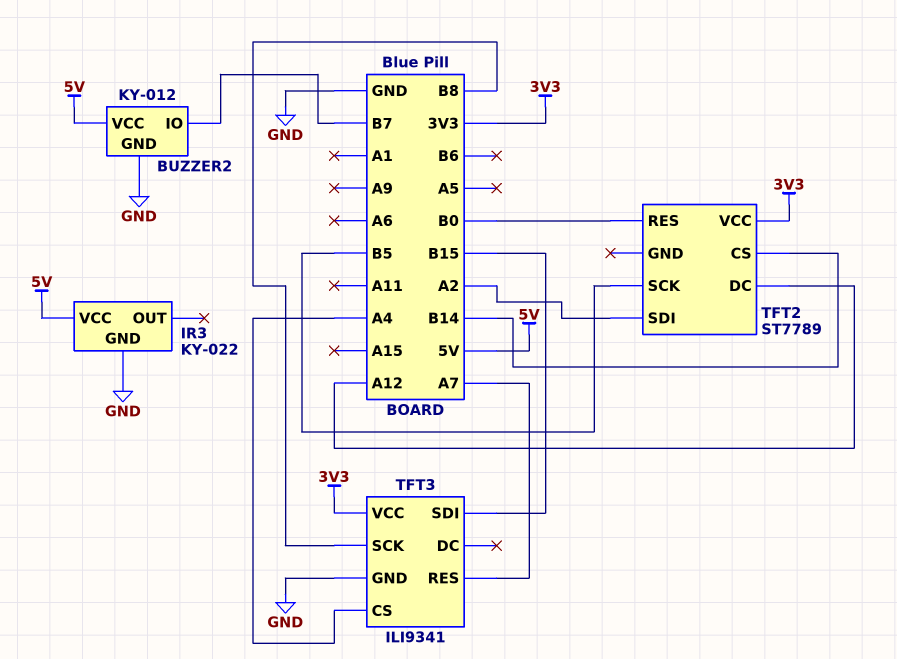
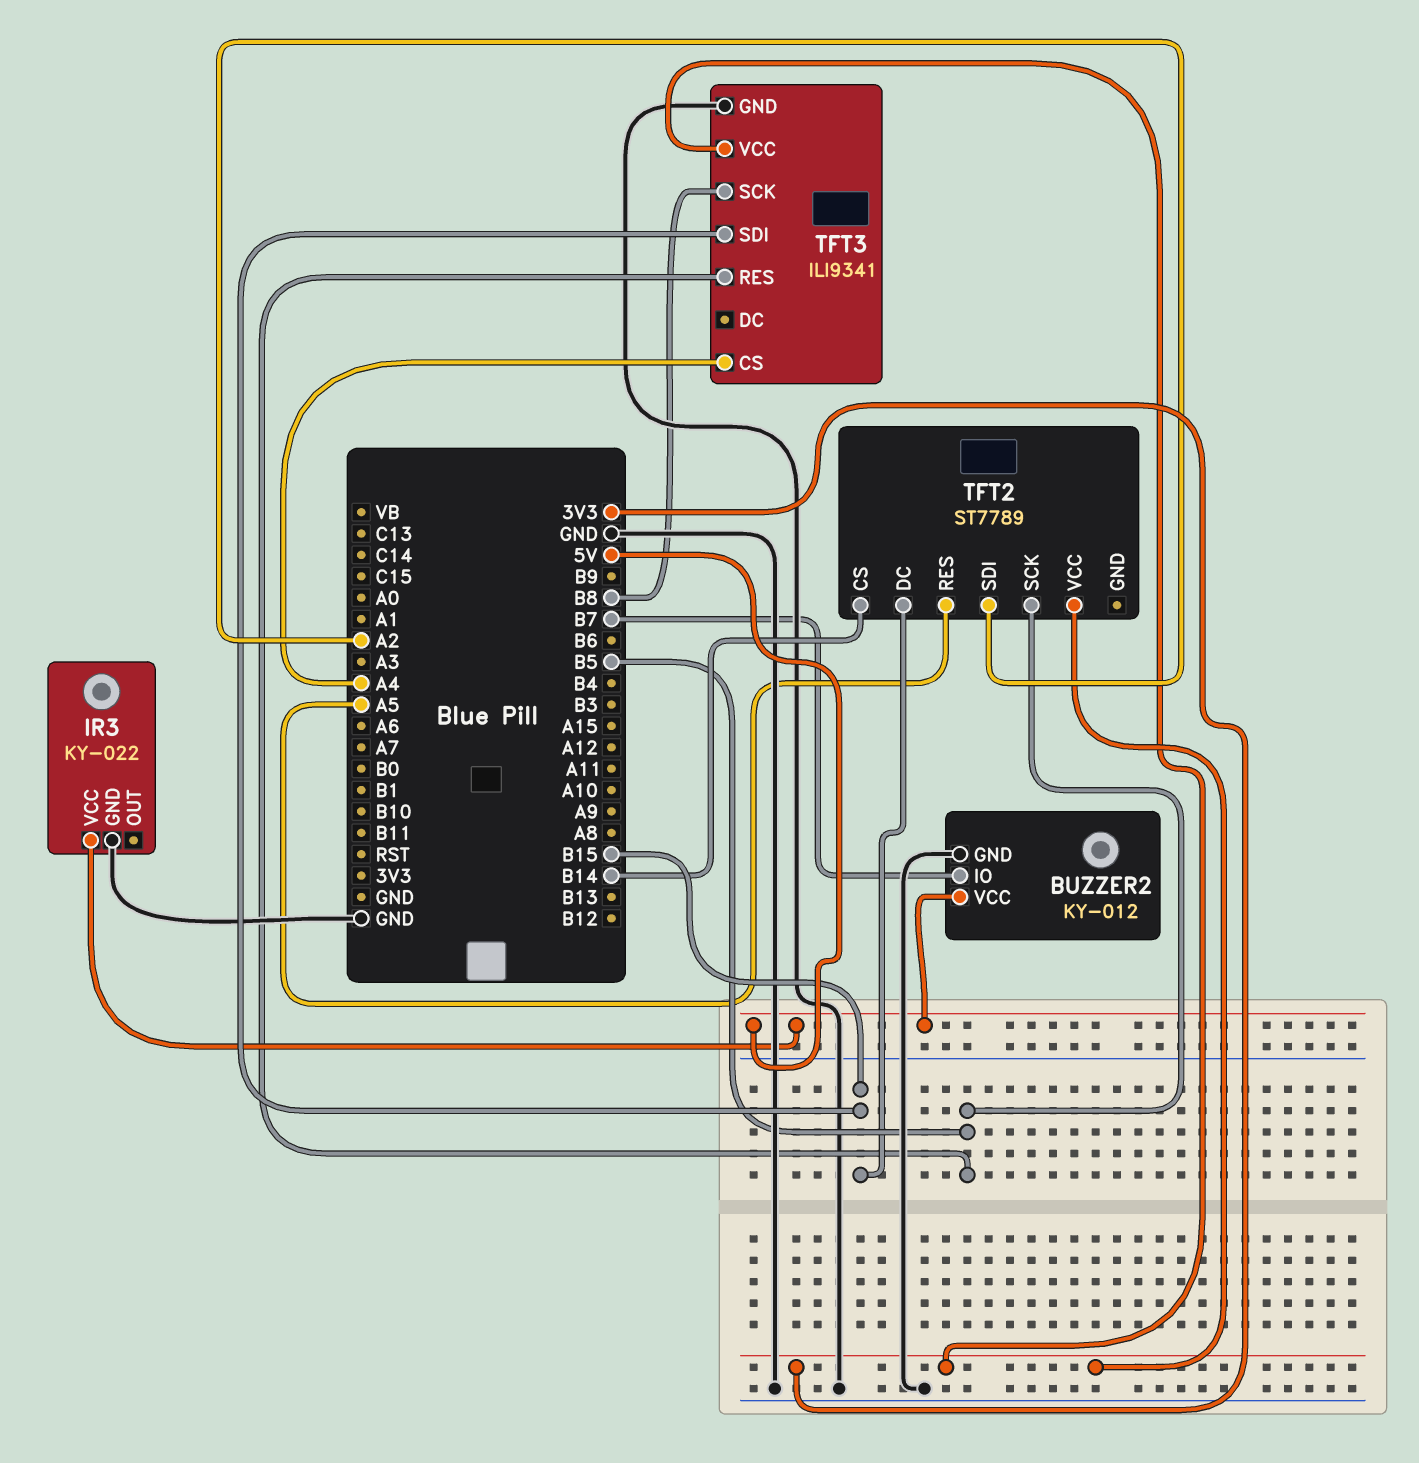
TFT2 pin DC: A12 -> B15
TFT2 pin RES: B0 -> A5
TFT3 pin RES: A7 -> B5

